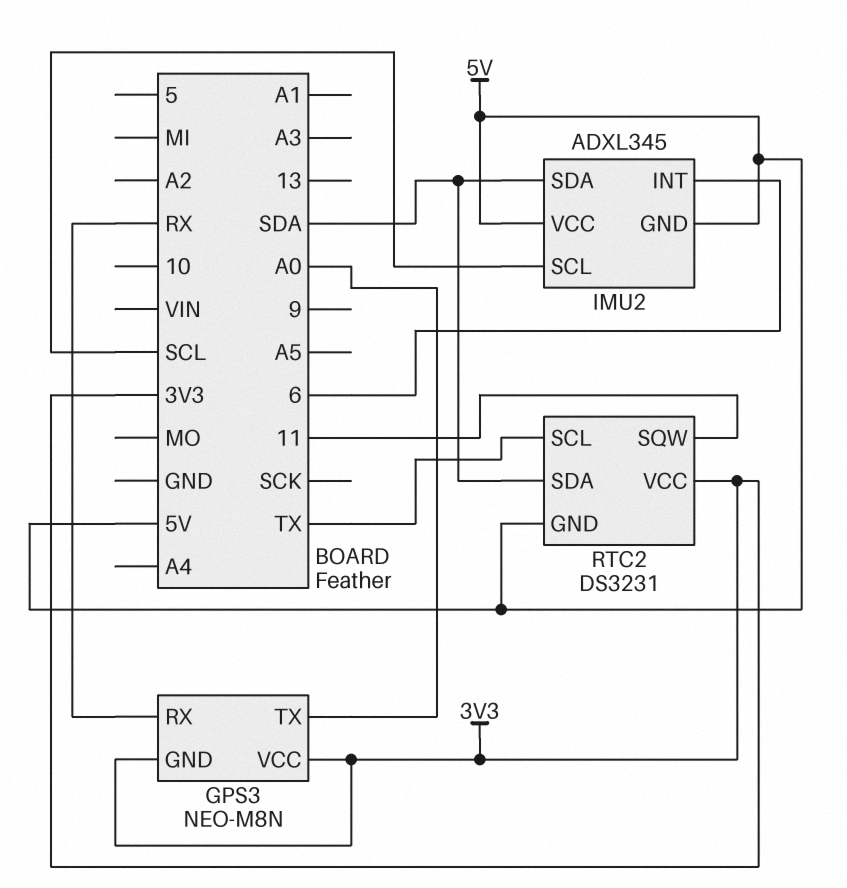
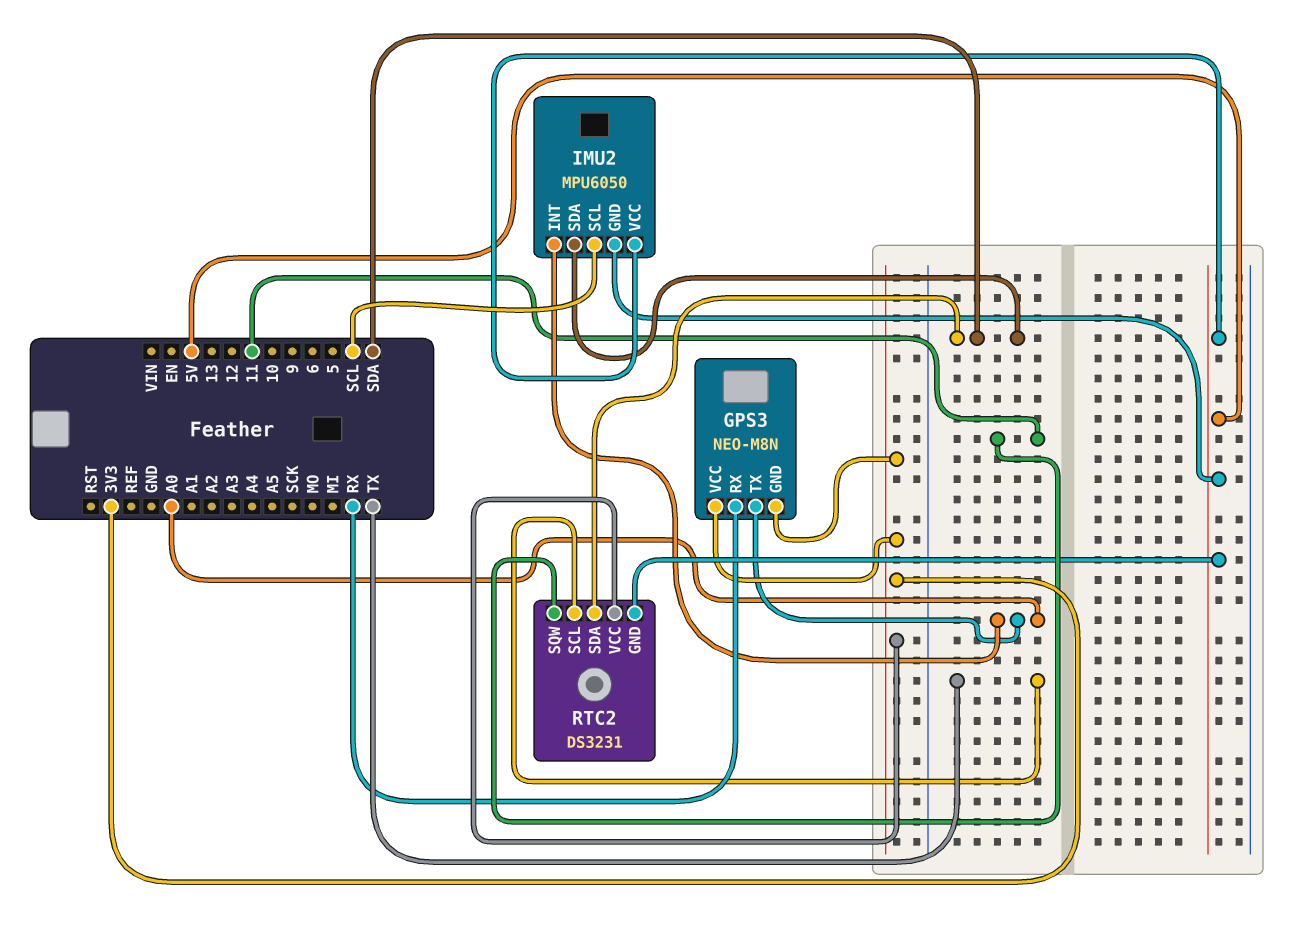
IMU2: ADXL345 -> MPU6050
IMU2 pin INT: 6 -> A0

